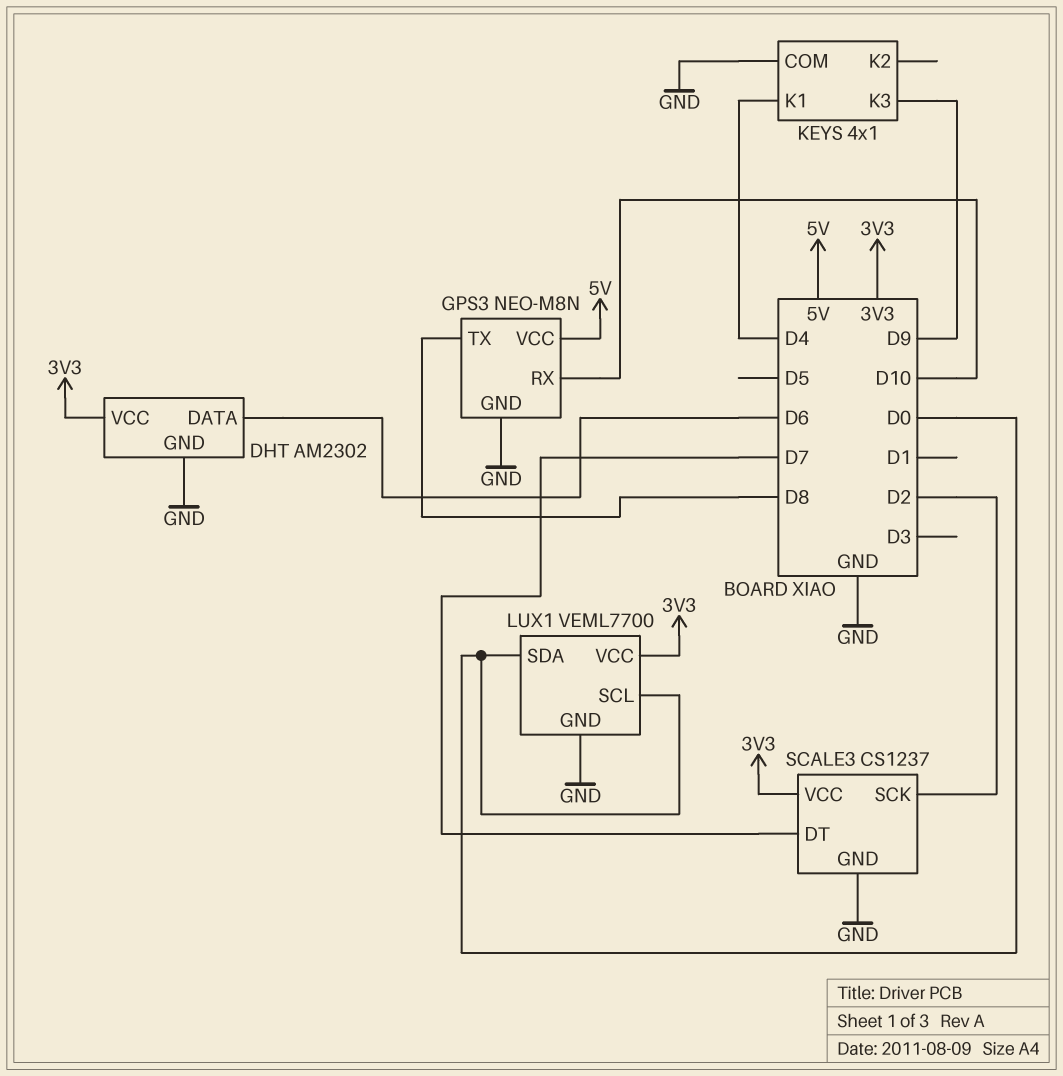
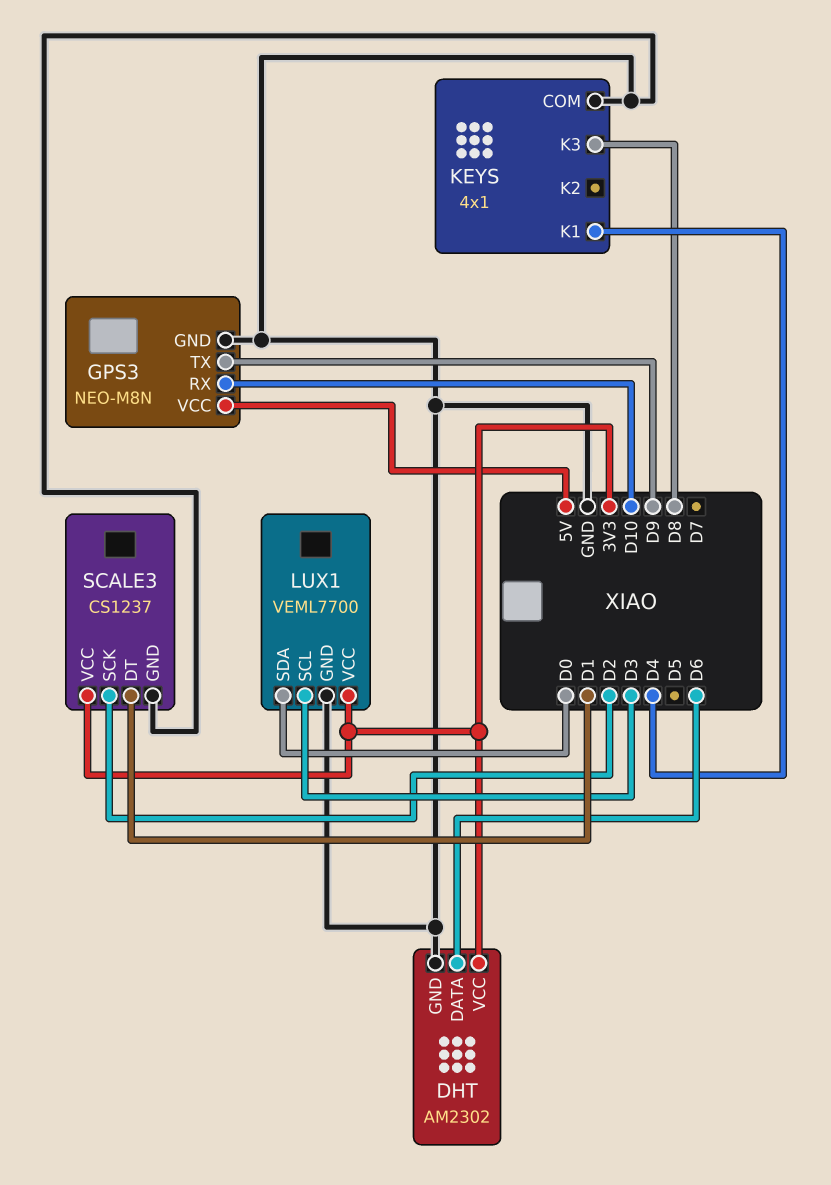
GPS3 pin TX: D8 -> D9
KEYS pin K3: D9 -> D8
LUX1 pin SCL: D0 -> D3
SCALE3 pin DT: D7 -> D1

